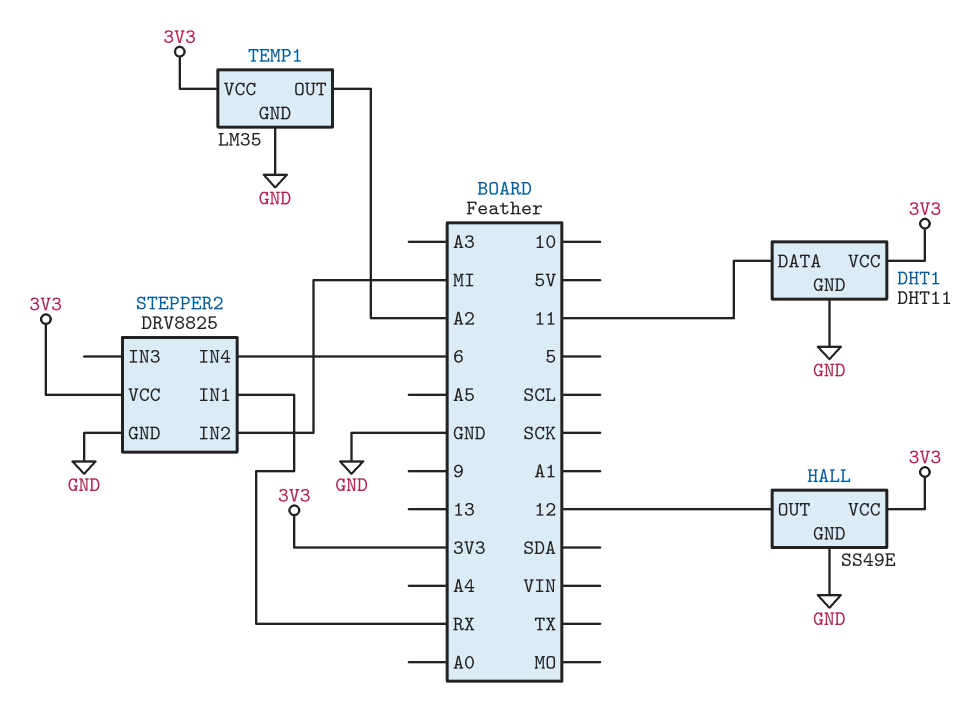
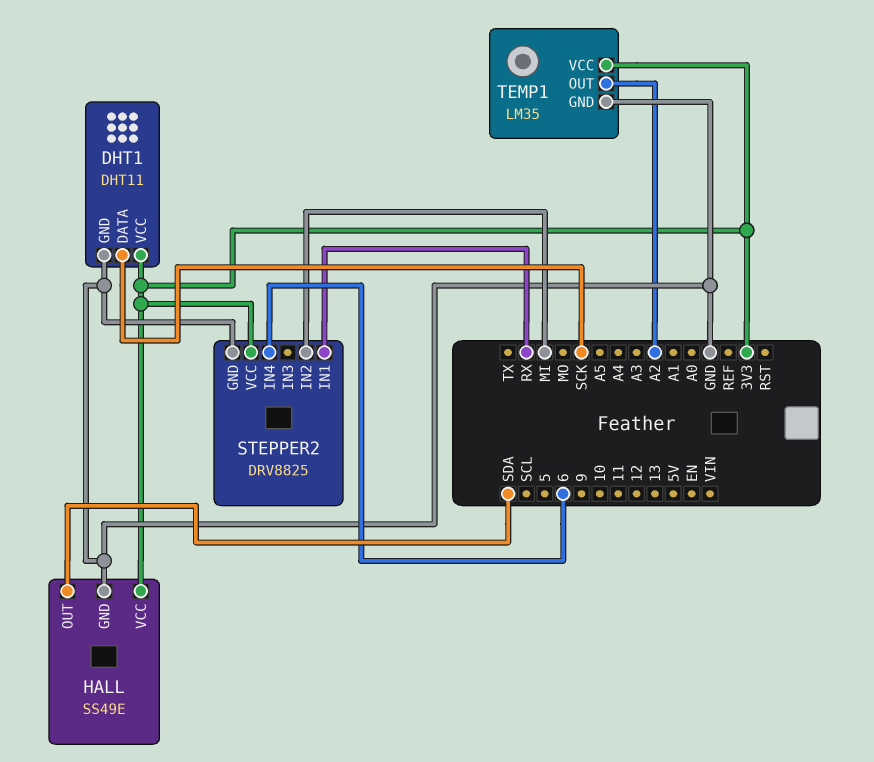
DHT1 pin DATA: 11 -> SCK
HALL pin OUT: 12 -> SDA

